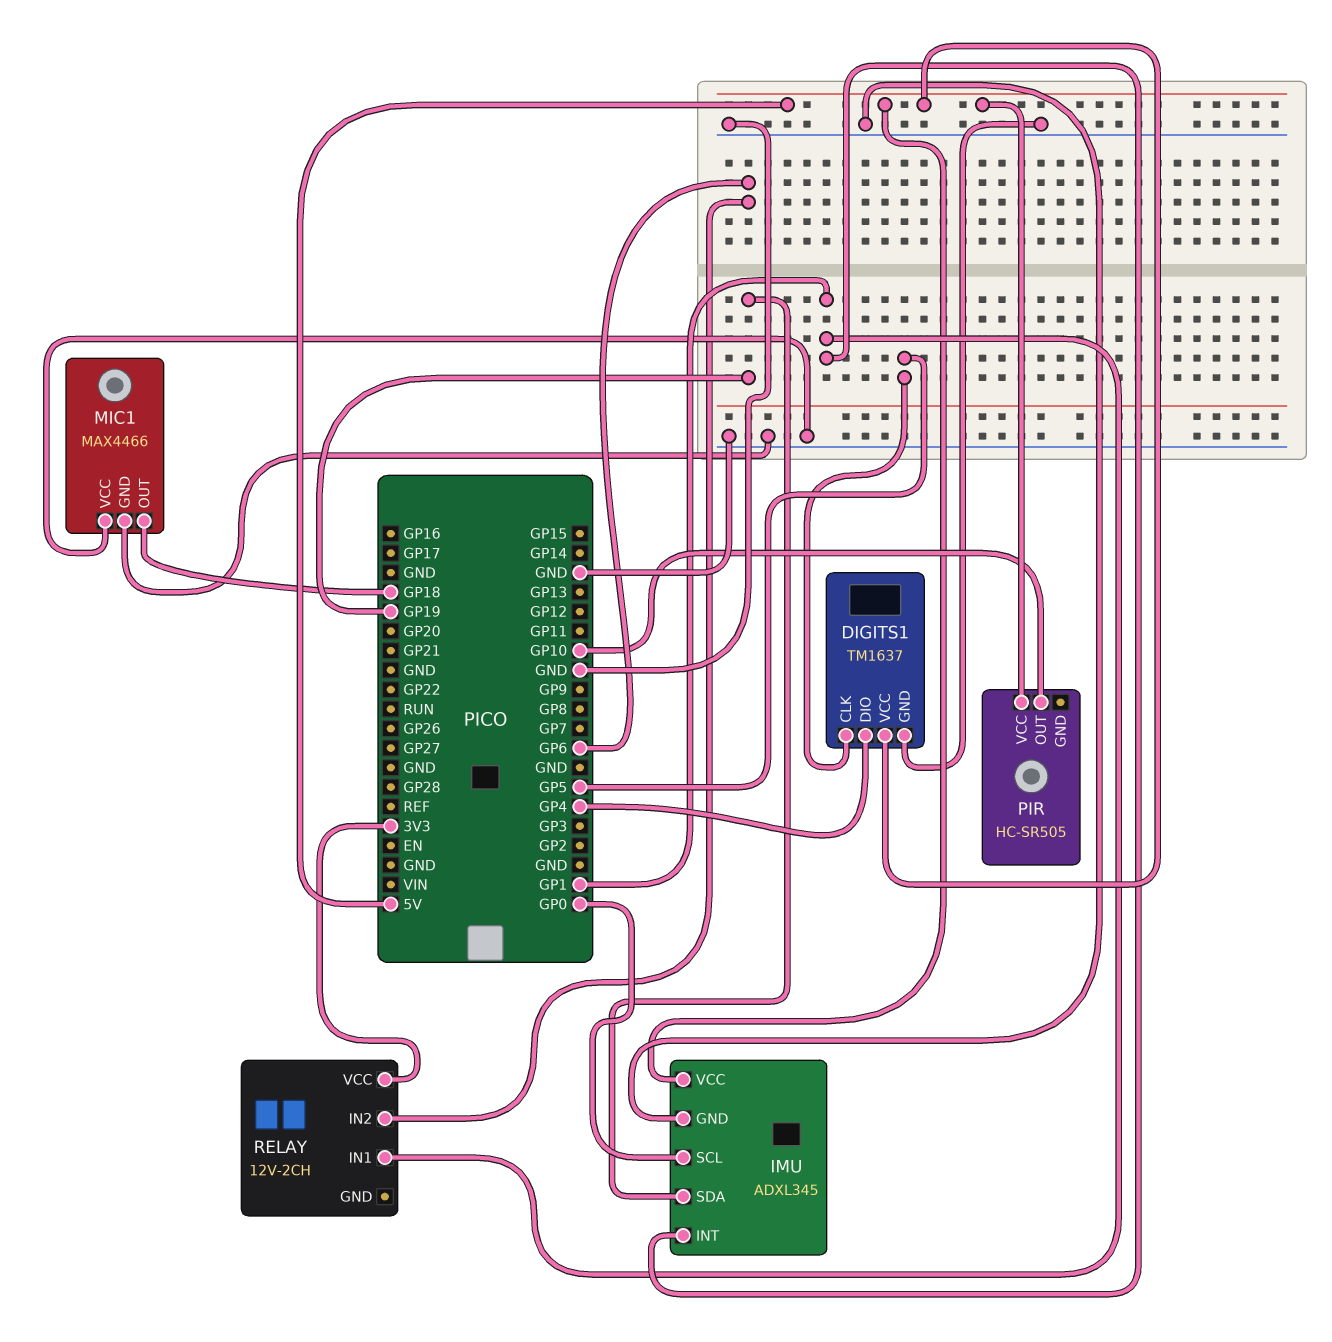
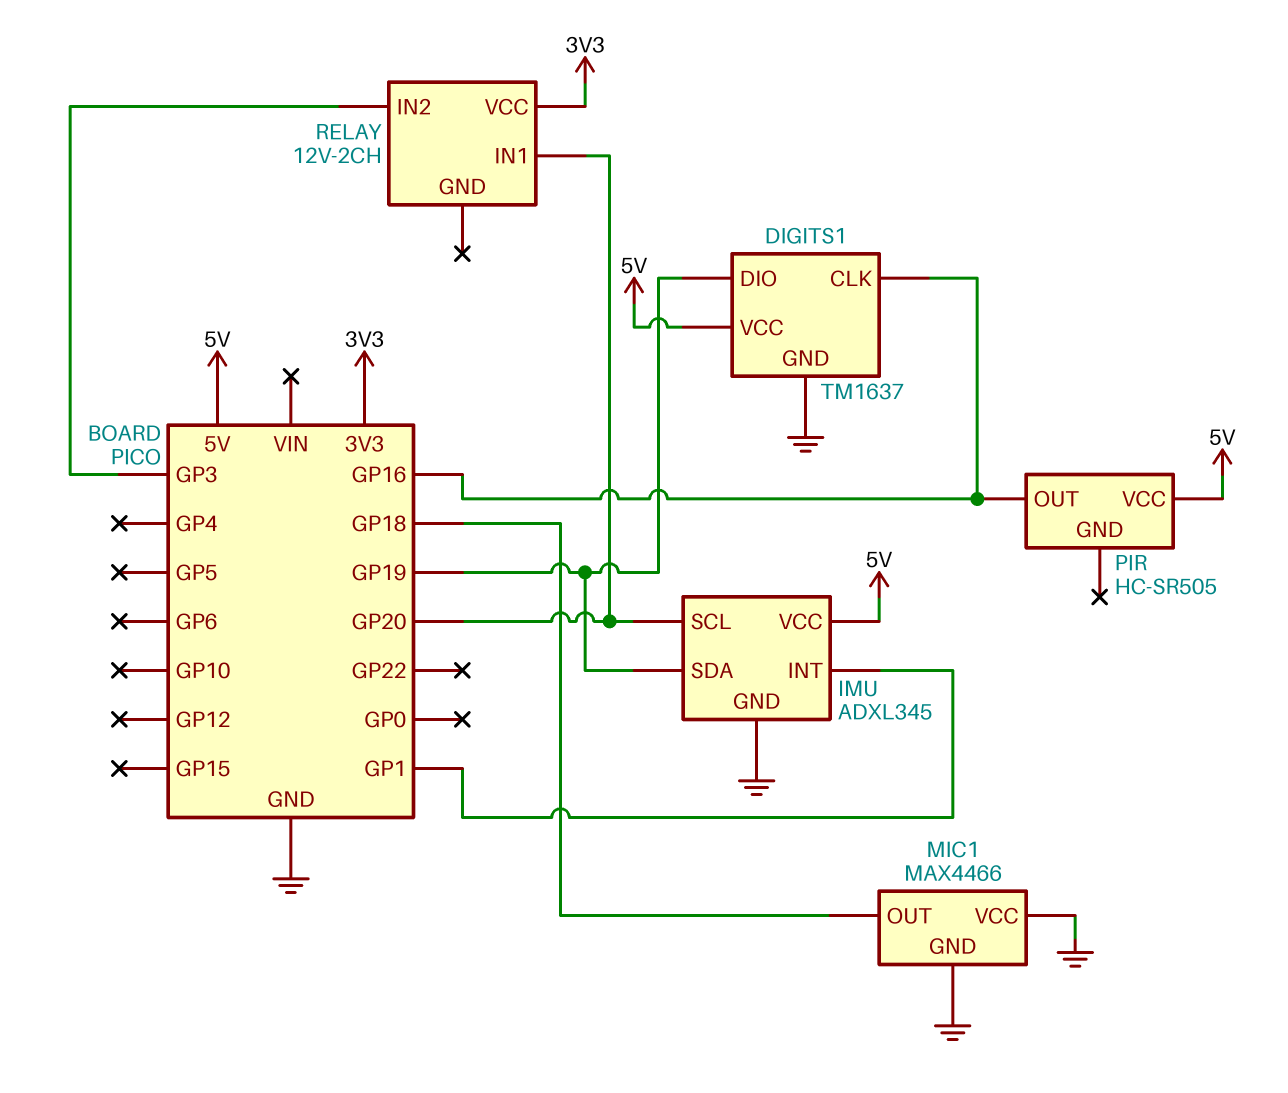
DIGITS1 pin CLK: GP5 -> GP16
DIGITS1 pin DIO: GP4 -> GP19
IMU pin SCL: GP0 -> GP20
PIR pin OUT: GP10 -> GP16
RELAY pin IN1: GP1 -> GP20
RELAY pin IN2: GP6 -> GP3

